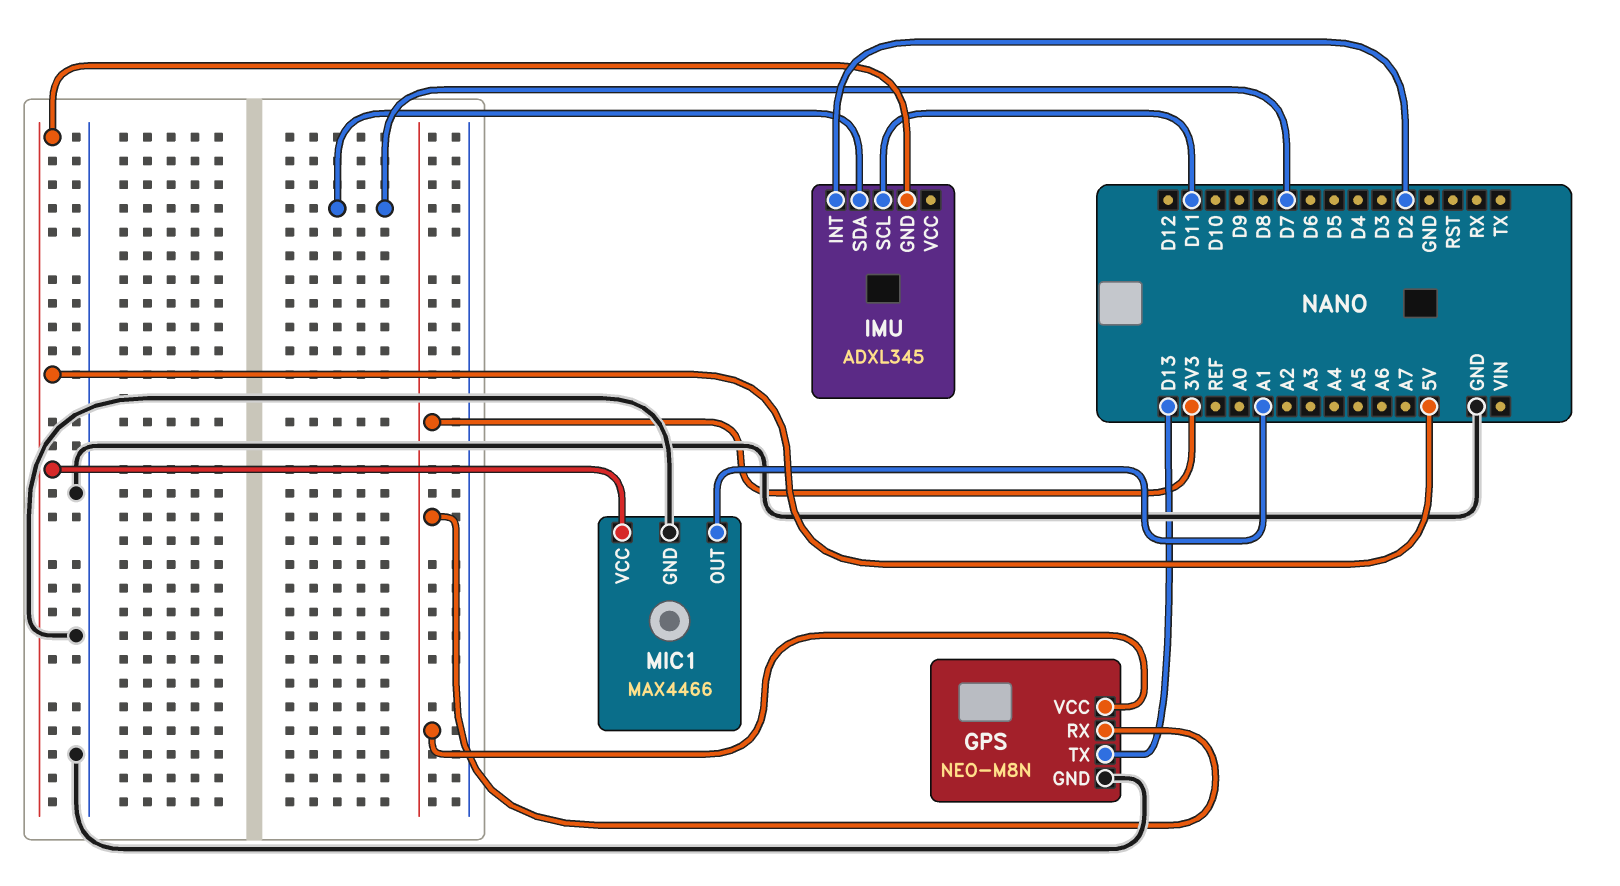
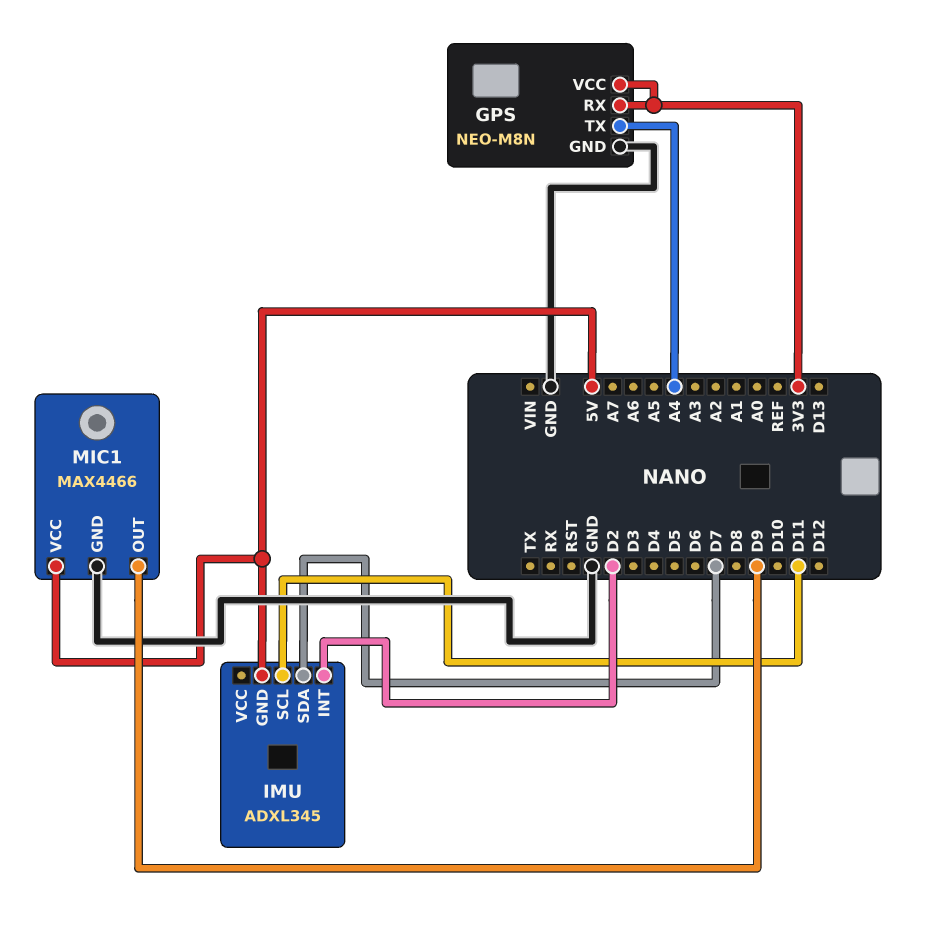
GPS pin TX: D13 -> A4
MIC1 pin OUT: A1 -> D9

